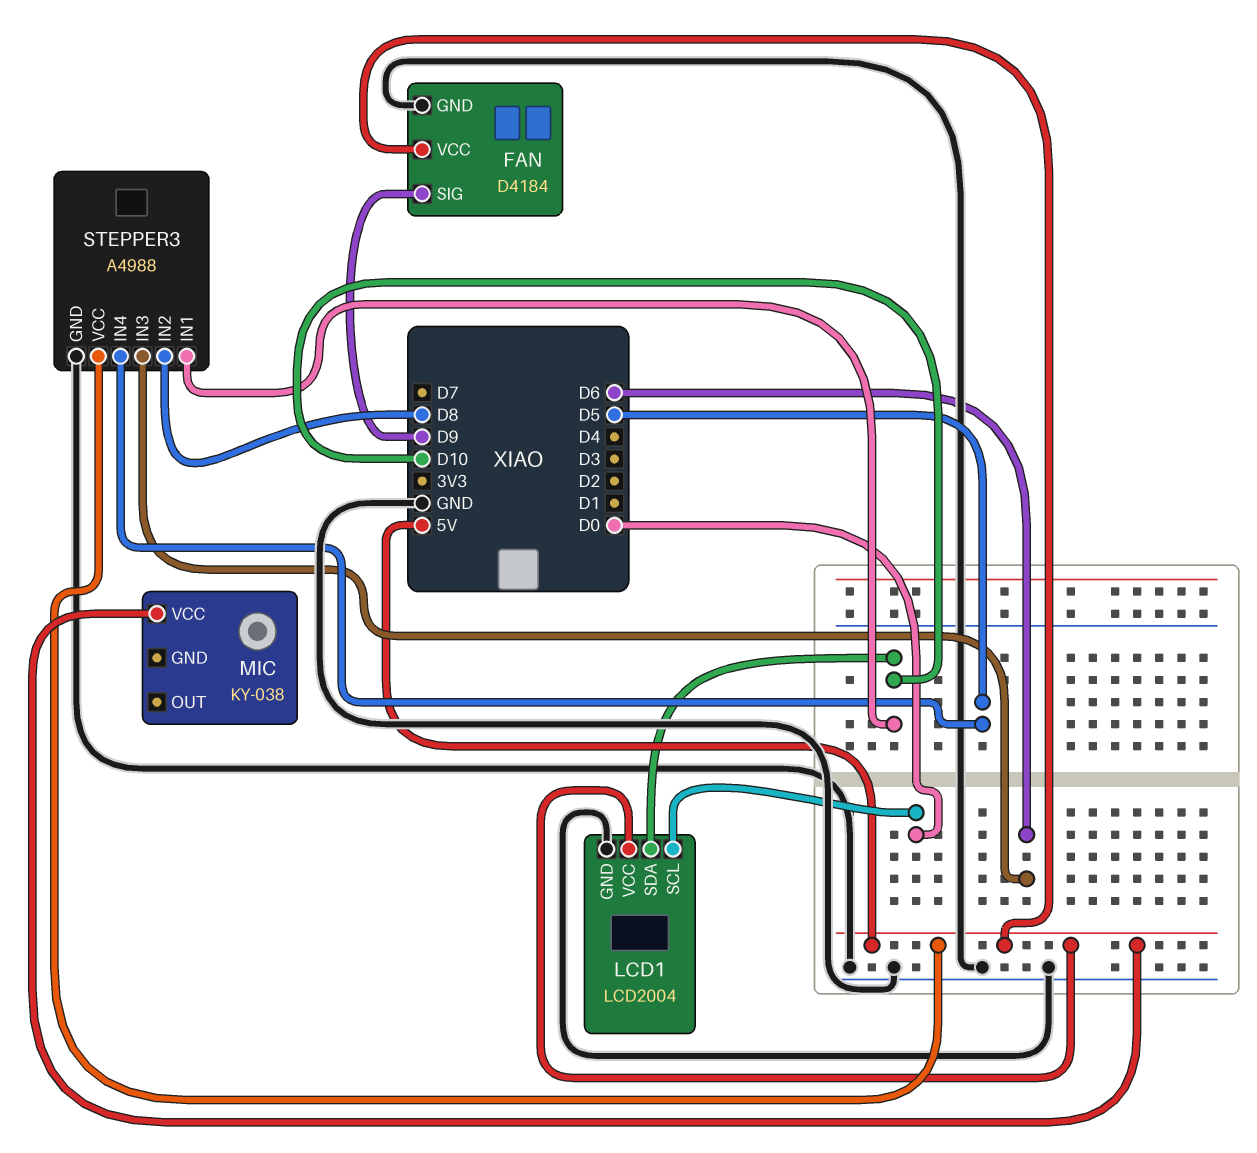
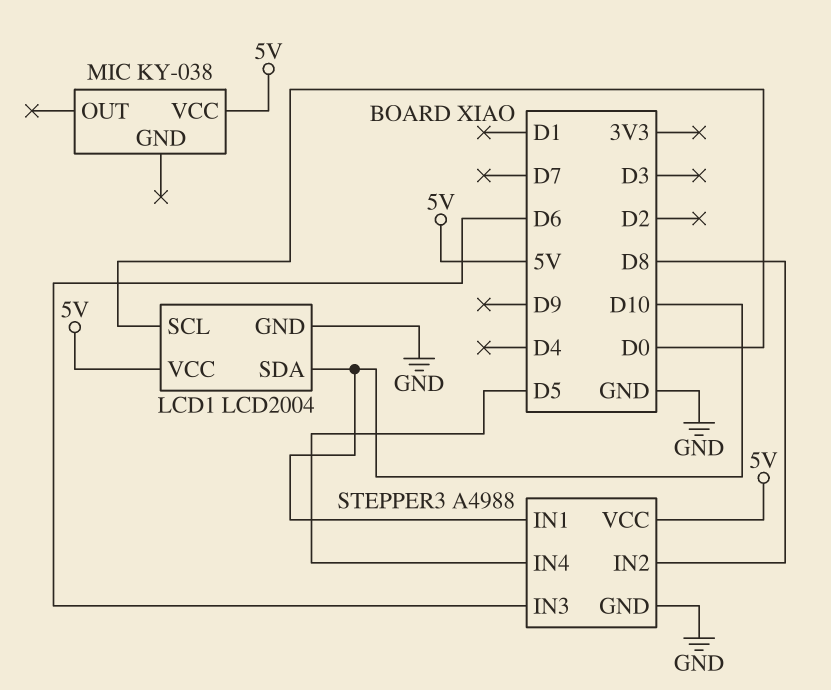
FAN: D4184 -> none
FAN pin GND: GND -> none
FAN pin SIG: D9 -> none
FAN pin VCC: 5V -> none

